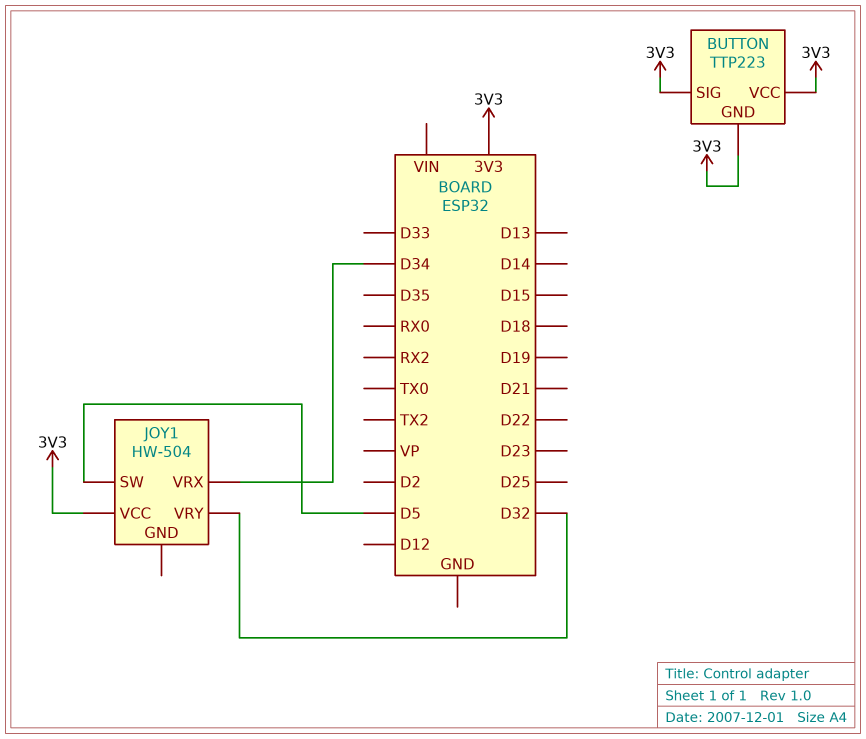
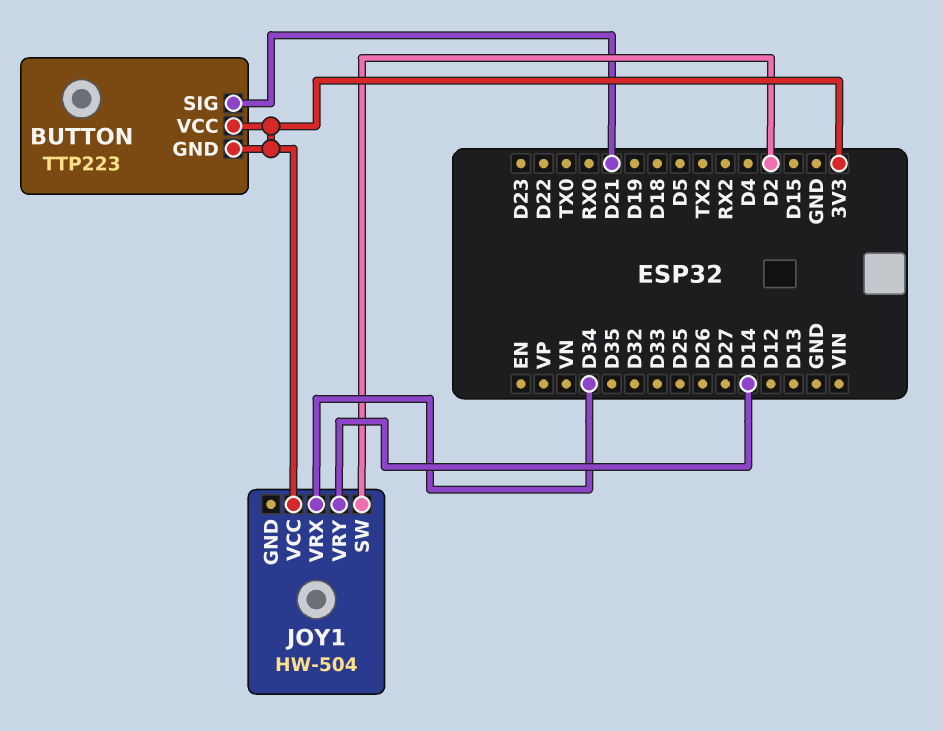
BUTTON pin SIG: 3V3 -> D21
JOY1 pin SW: D5 -> D2
JOY1 pin VRY: D32 -> D14

